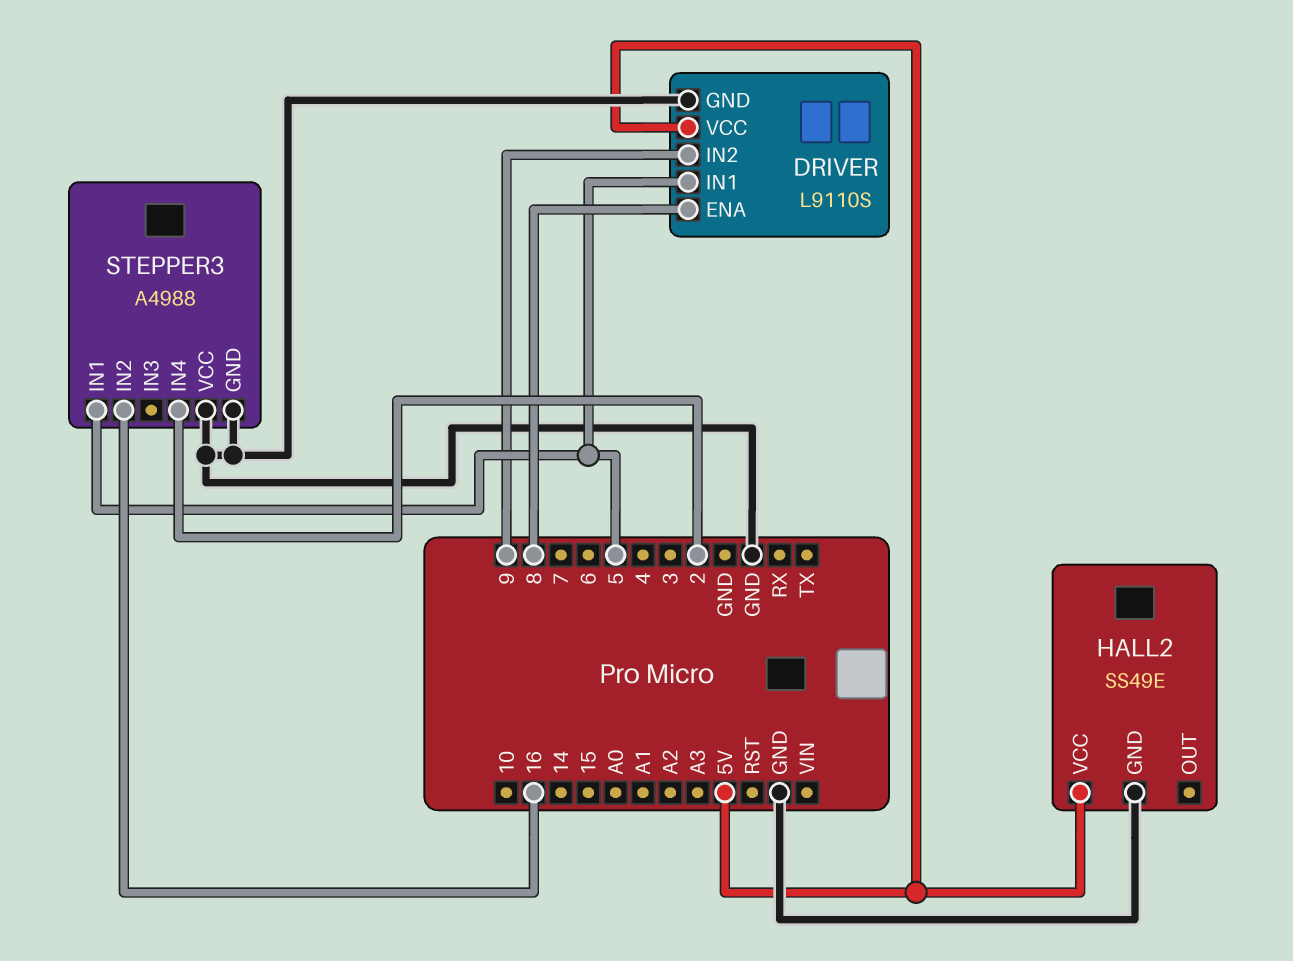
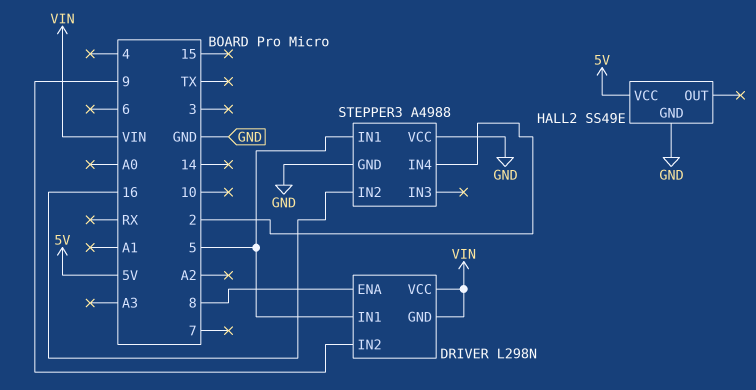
DRIVER: L9110S -> L298N
DRIVER pin GND: GND -> VIN
DRIVER pin VCC: 5V -> VIN

